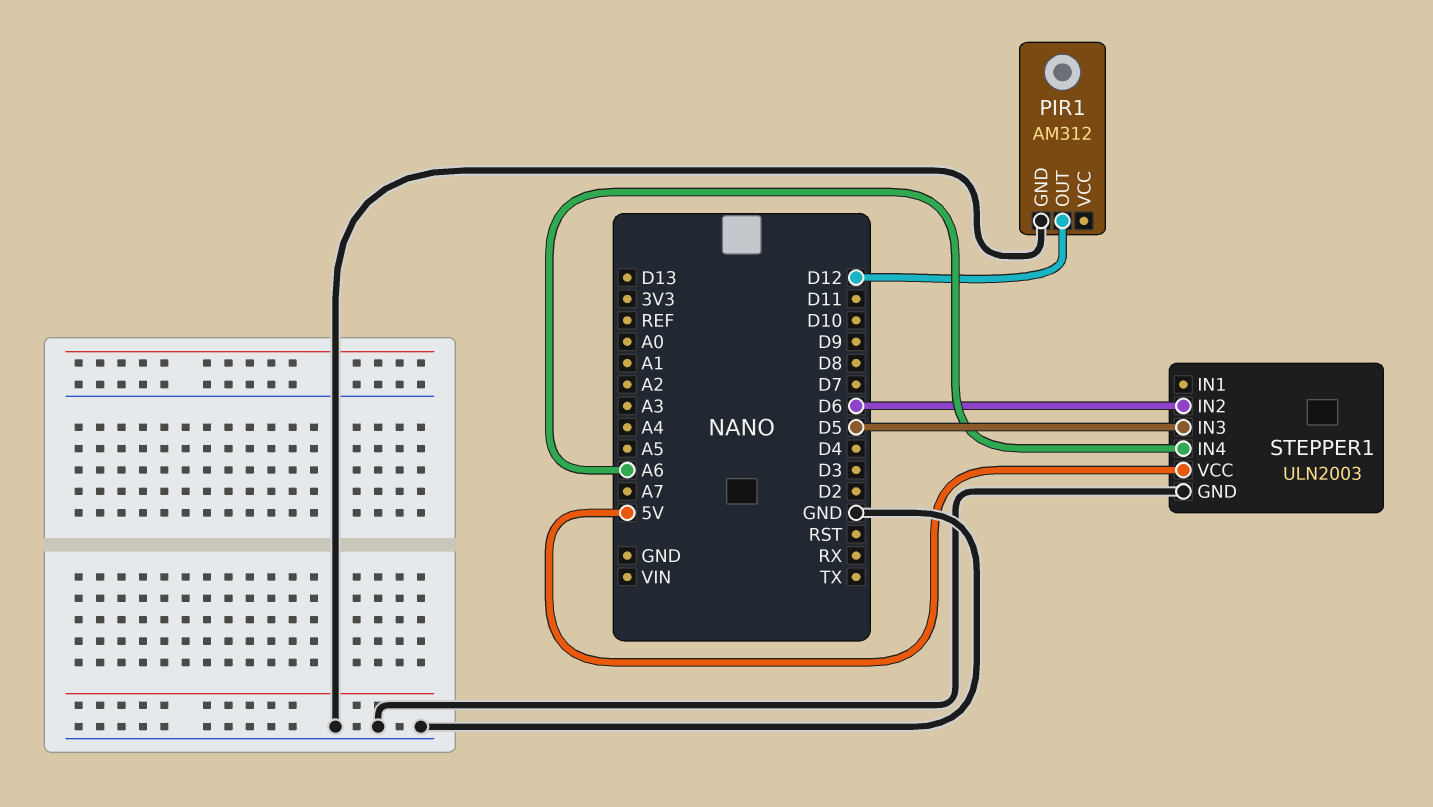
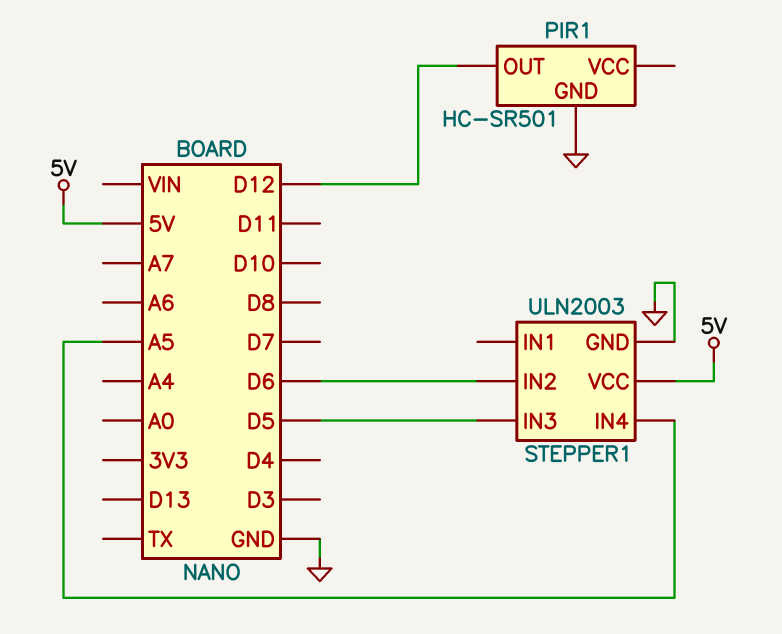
PIR1: AM312 -> HC-SR501
STEPPER1 pin IN4: A6 -> A5

